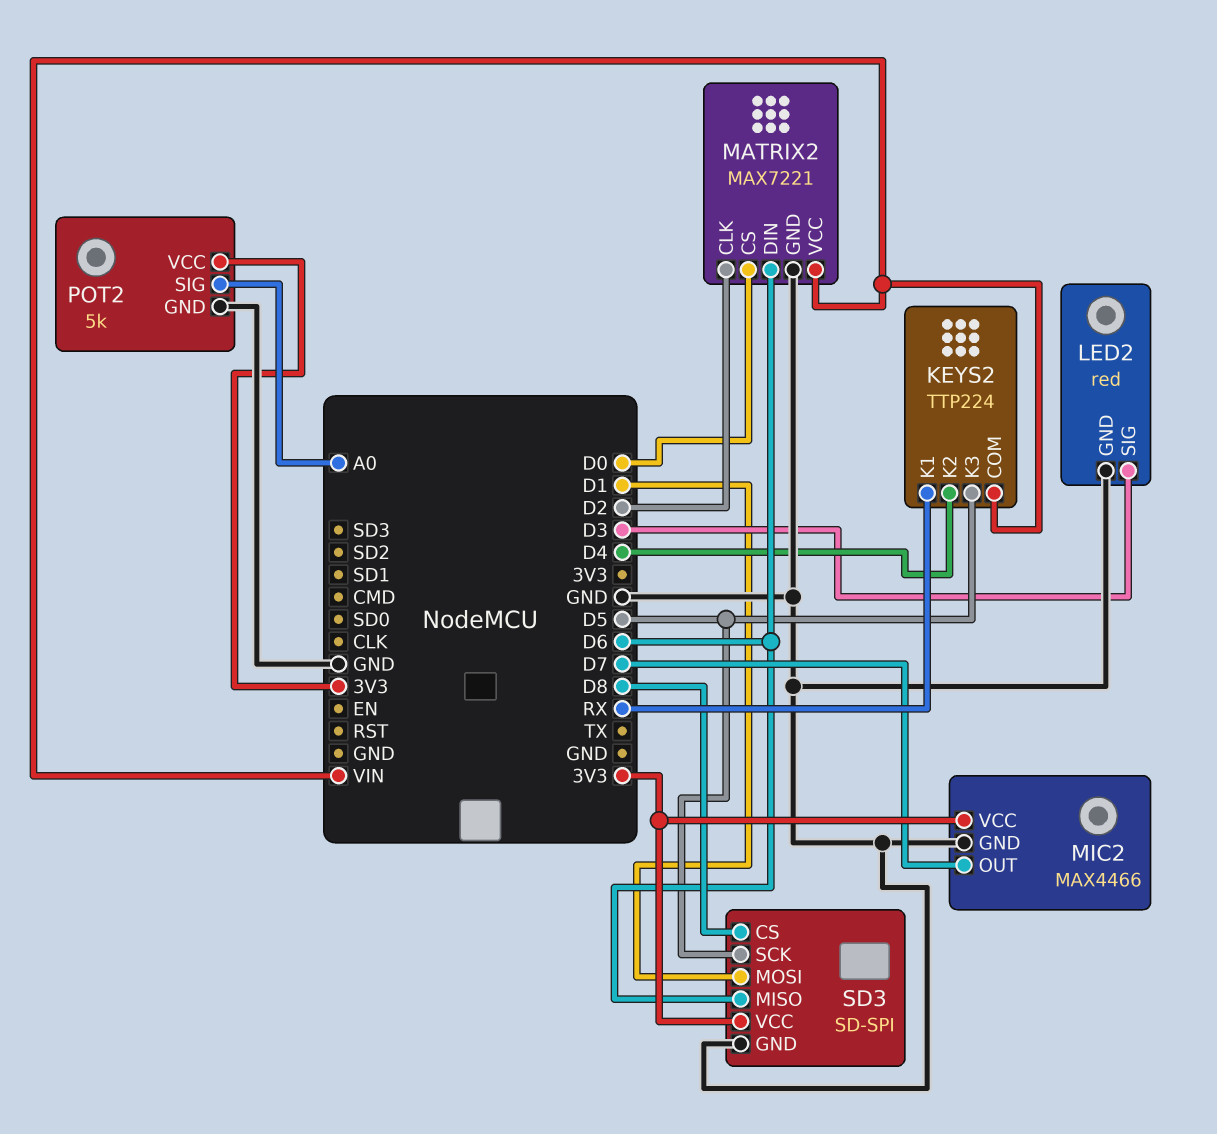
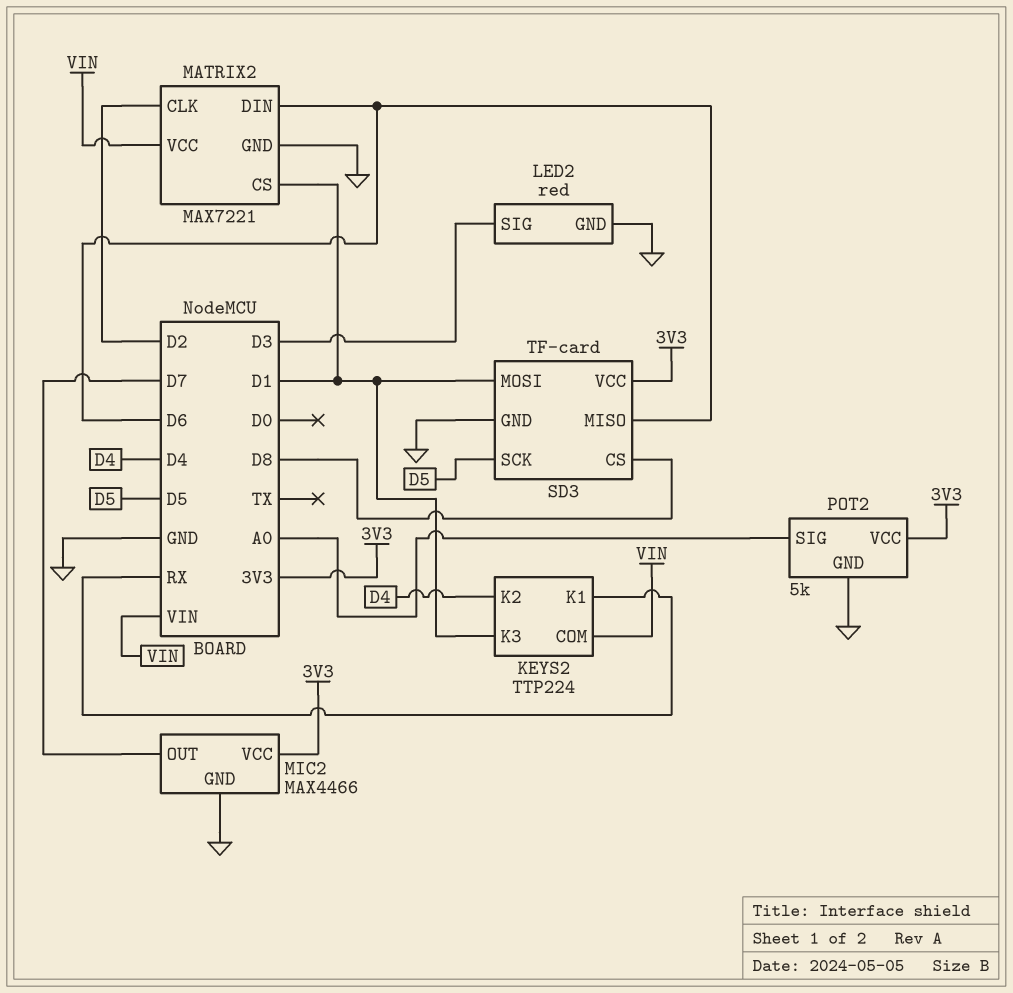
KEYS2 pin K3: D5 -> D1
MATRIX2 pin CS: D0 -> D1
SD3: SD-SPI -> TF-card

